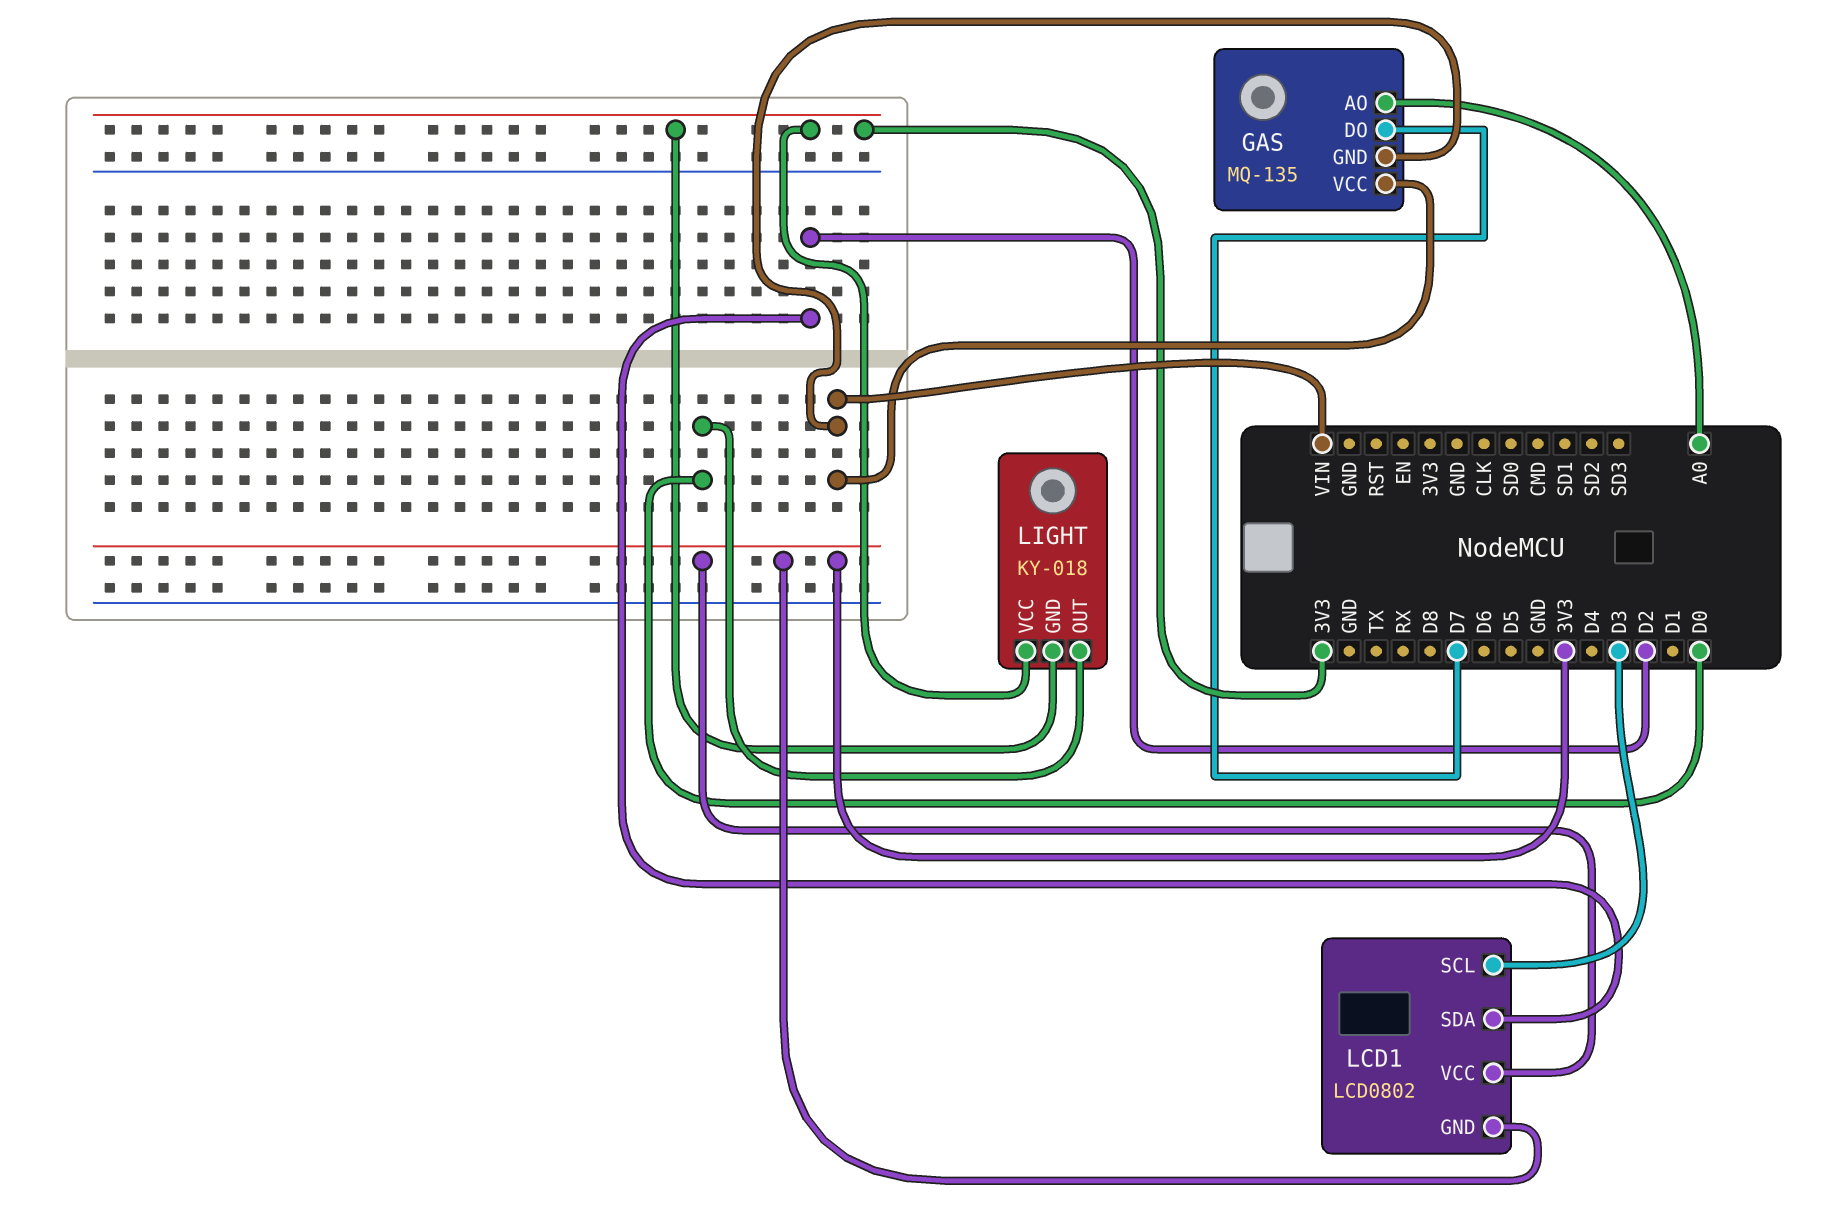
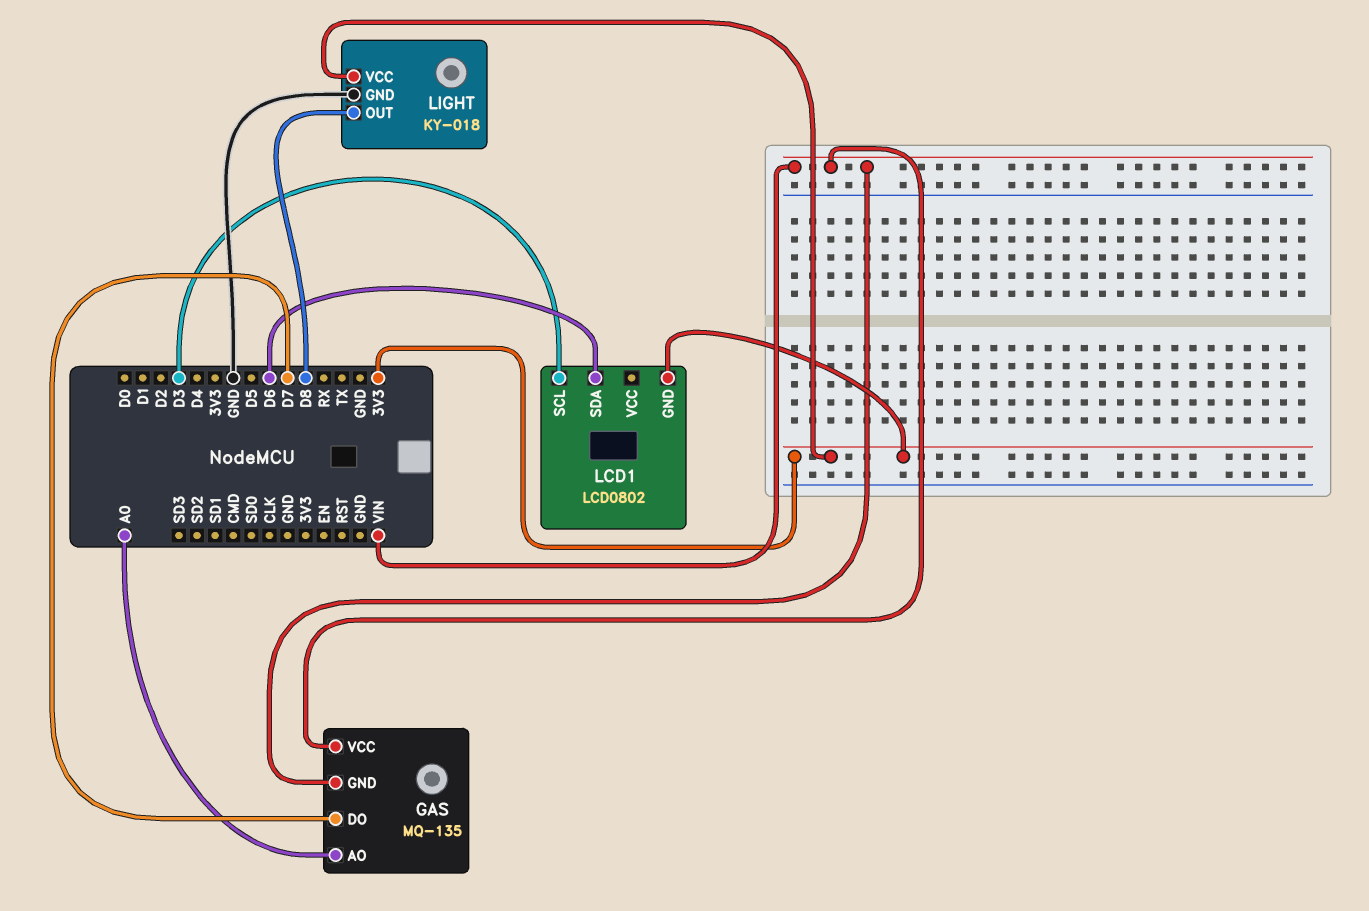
LCD1 pin SDA: D2 -> D6
LCD1 pin VCC: 3V3 -> none
LIGHT pin GND: 3V3 -> GND
LIGHT pin OUT: D0 -> D8

